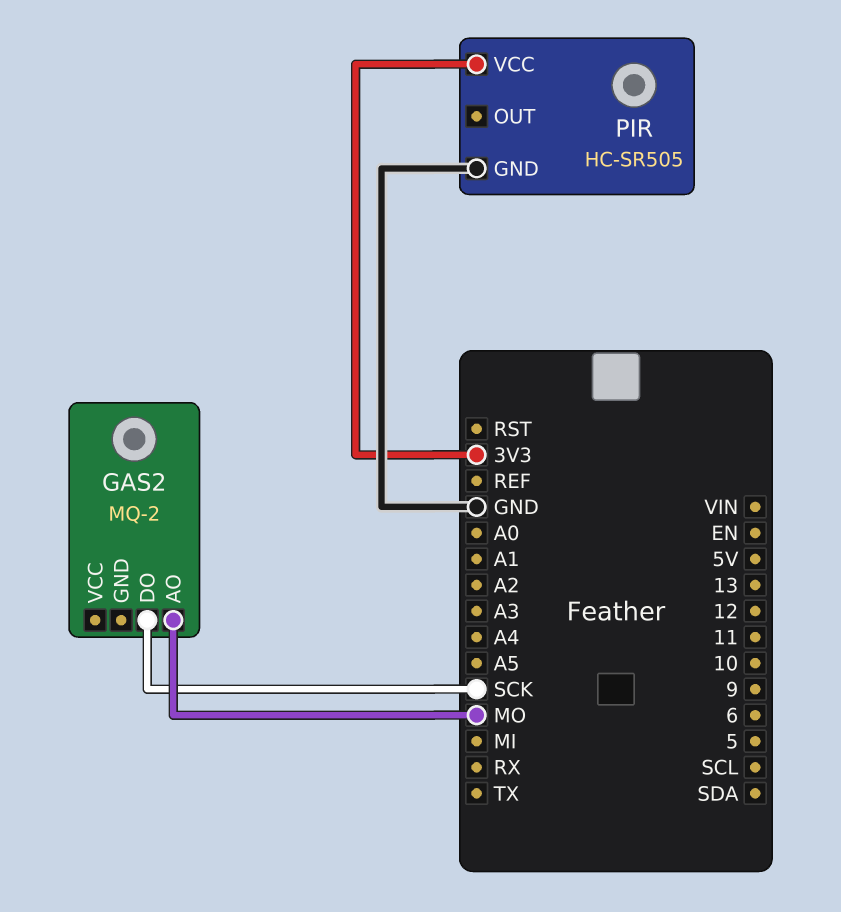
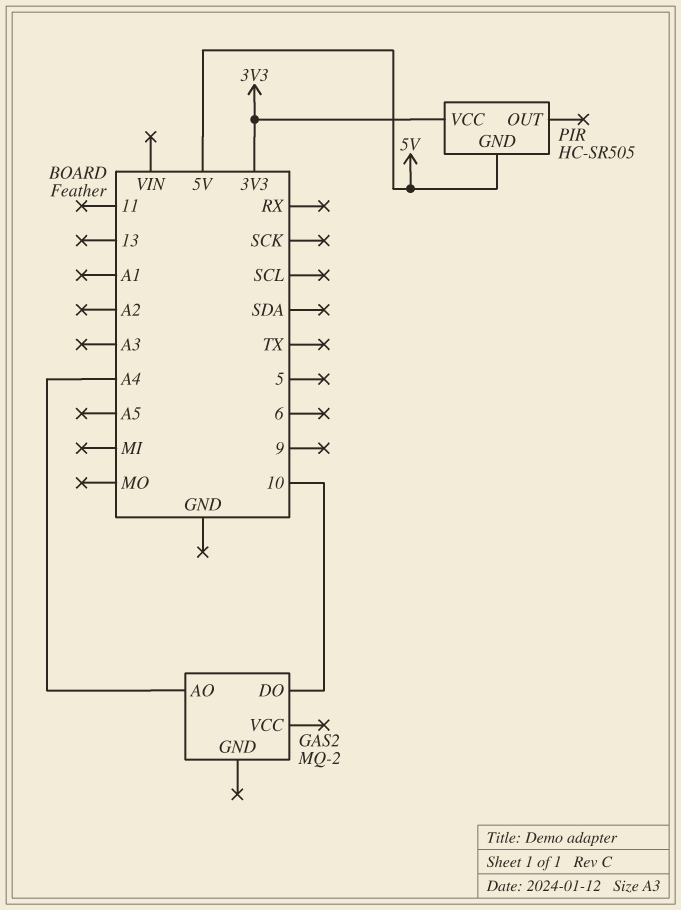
GAS2 pin AO: MO -> A4
GAS2 pin DO: SCK -> 10
PIR pin GND: GND -> 5V

